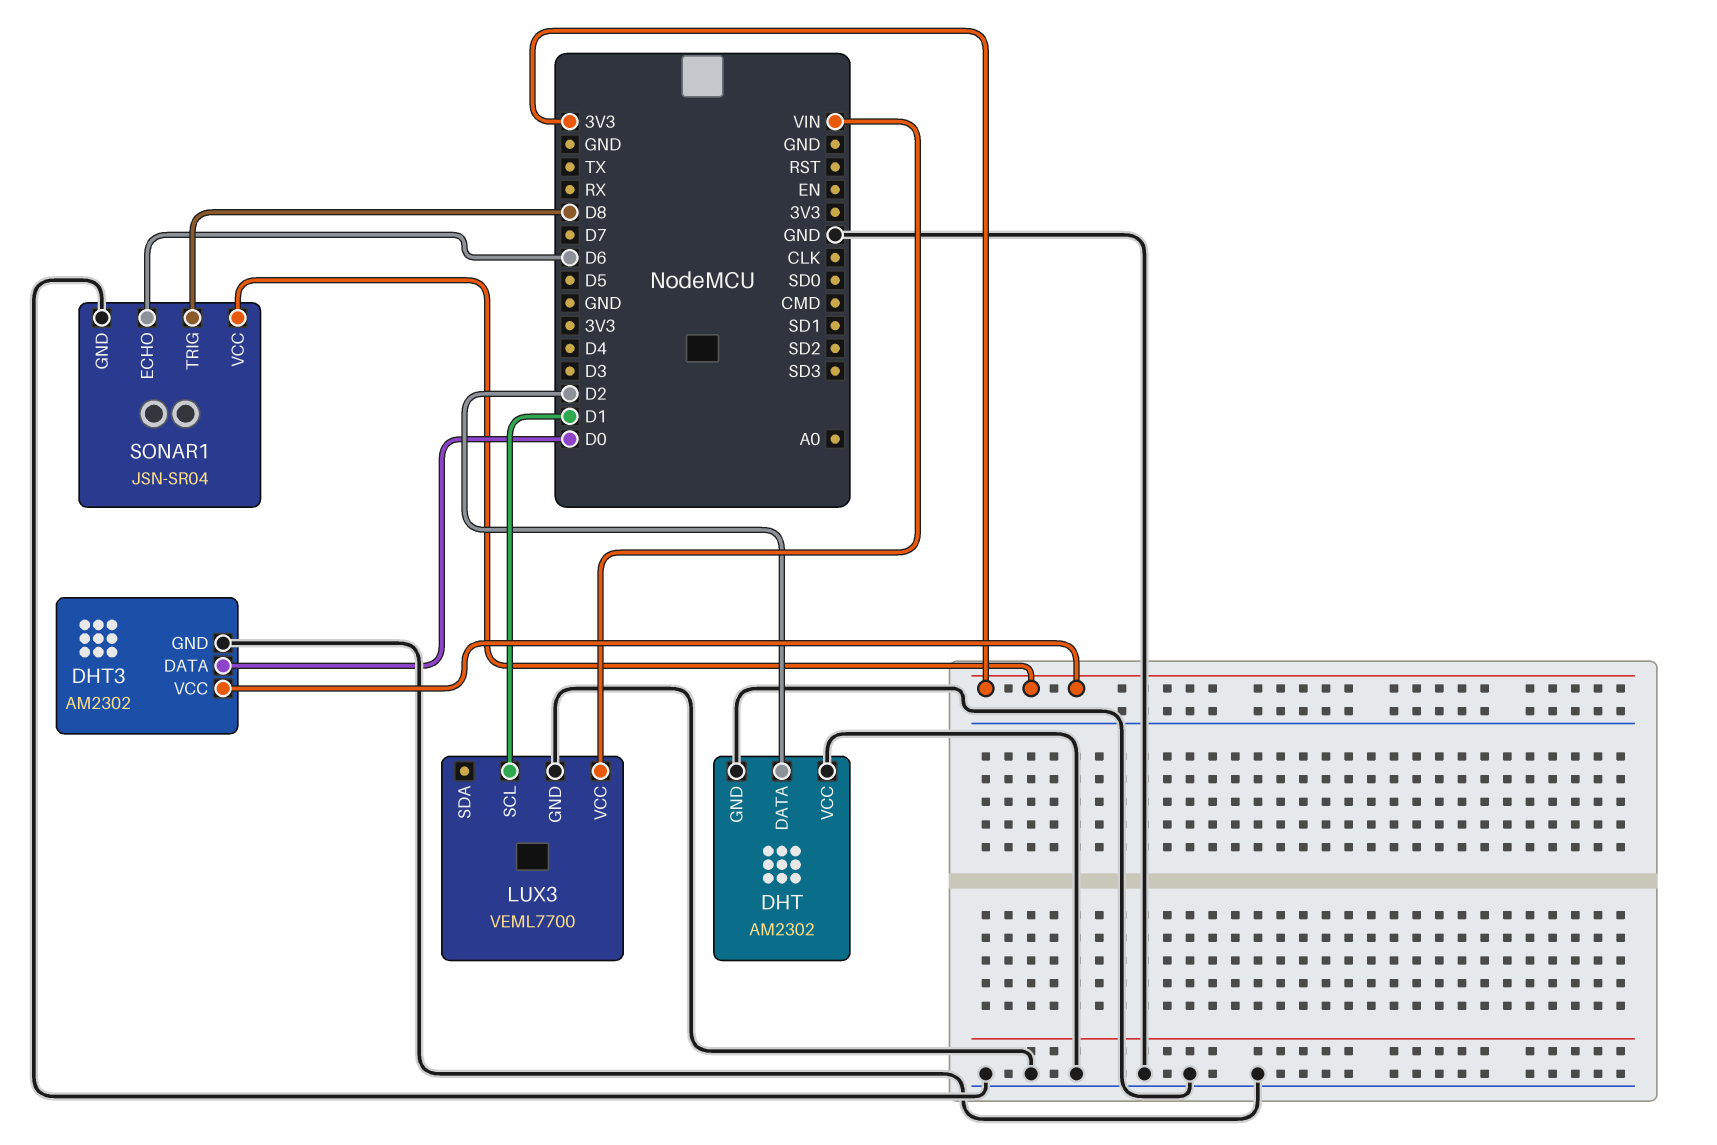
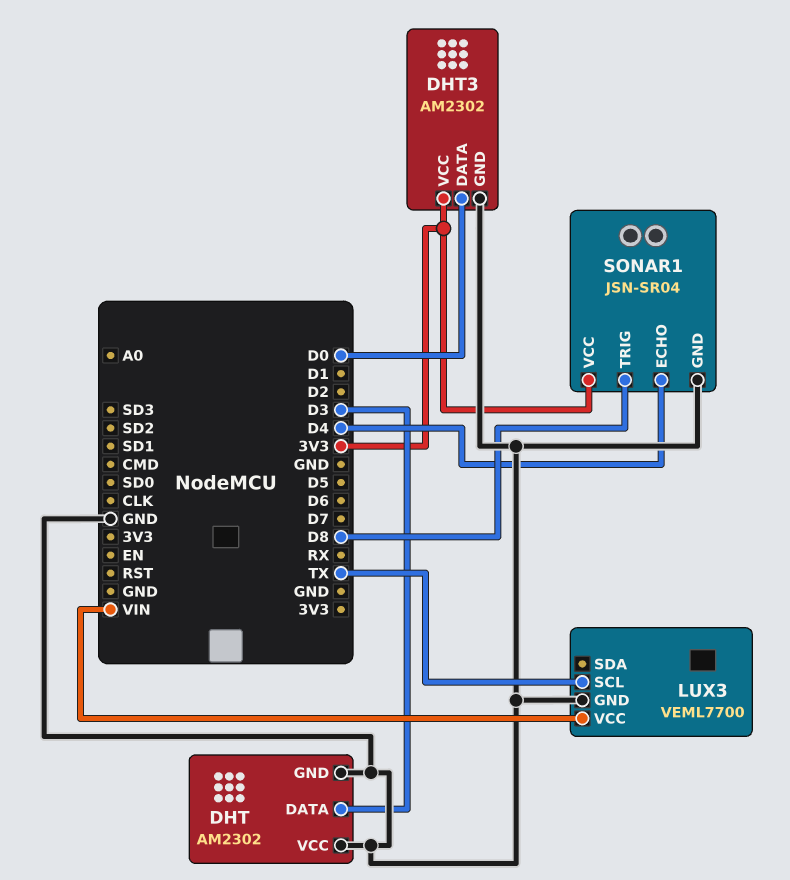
DHT pin DATA: D2 -> D3
LUX3 pin SCL: D1 -> TX
SONAR1 pin ECHO: D6 -> D4

